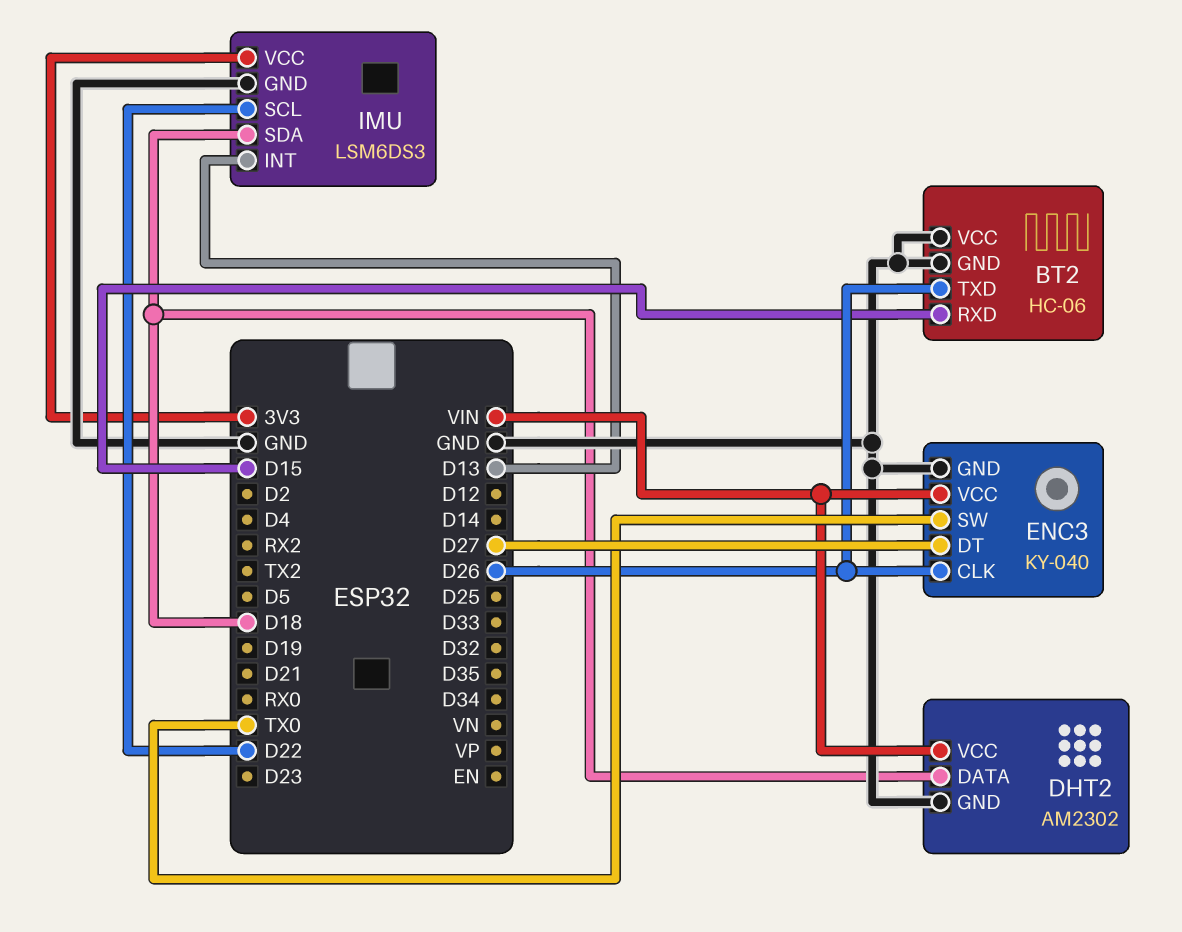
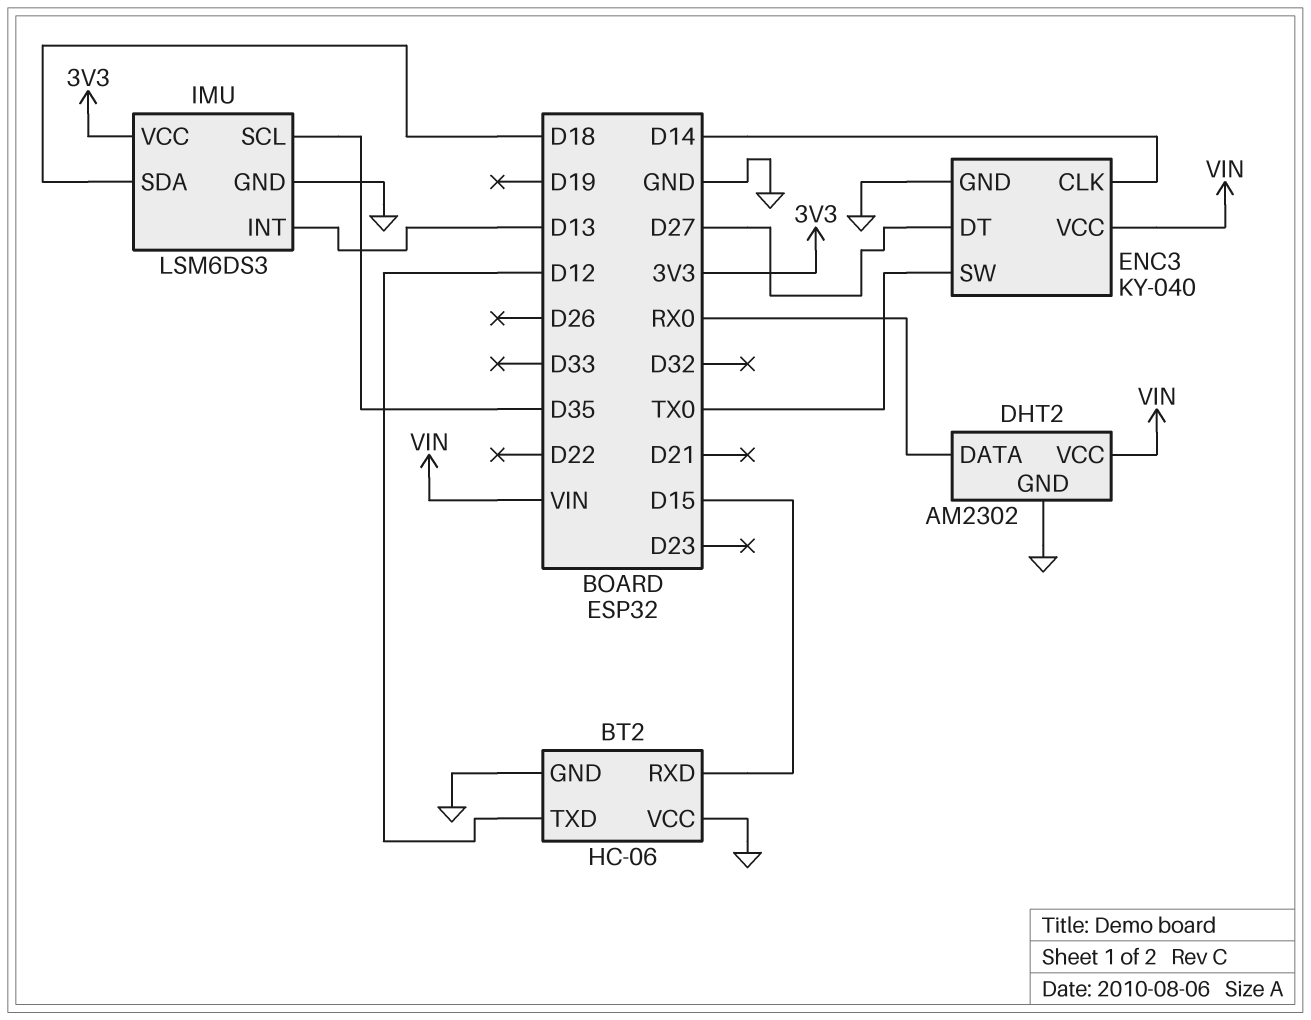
BT2 pin TXD: D26 -> D12
DHT2 pin DATA: D18 -> RX0
ENC3 pin CLK: D26 -> D14
IMU pin SCL: D22 -> D35

